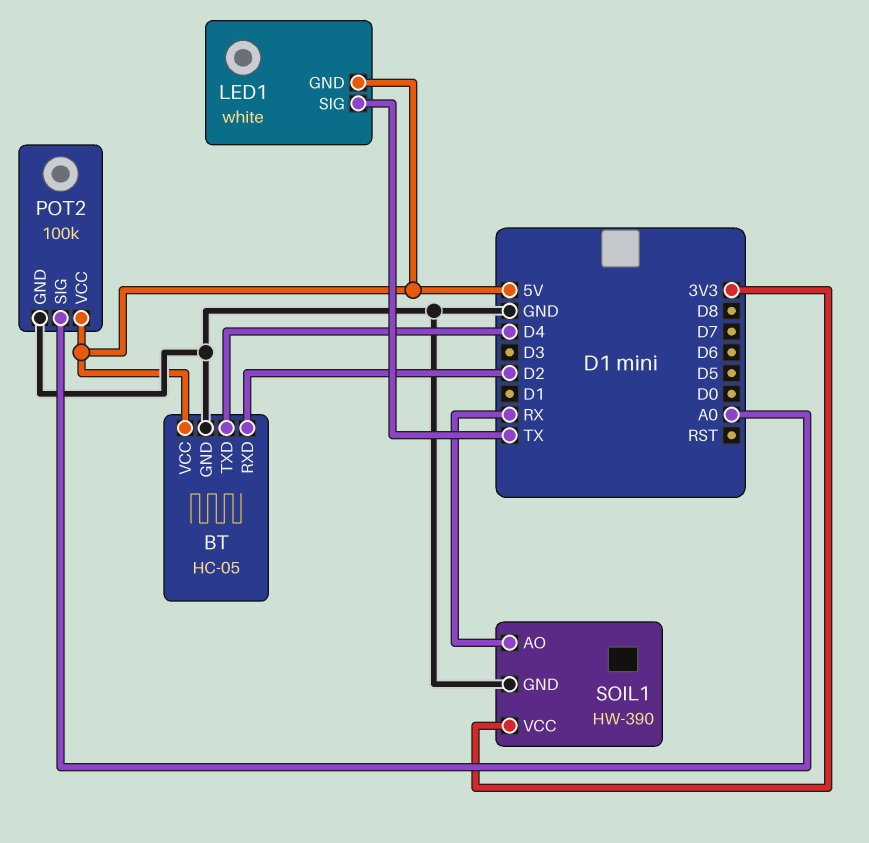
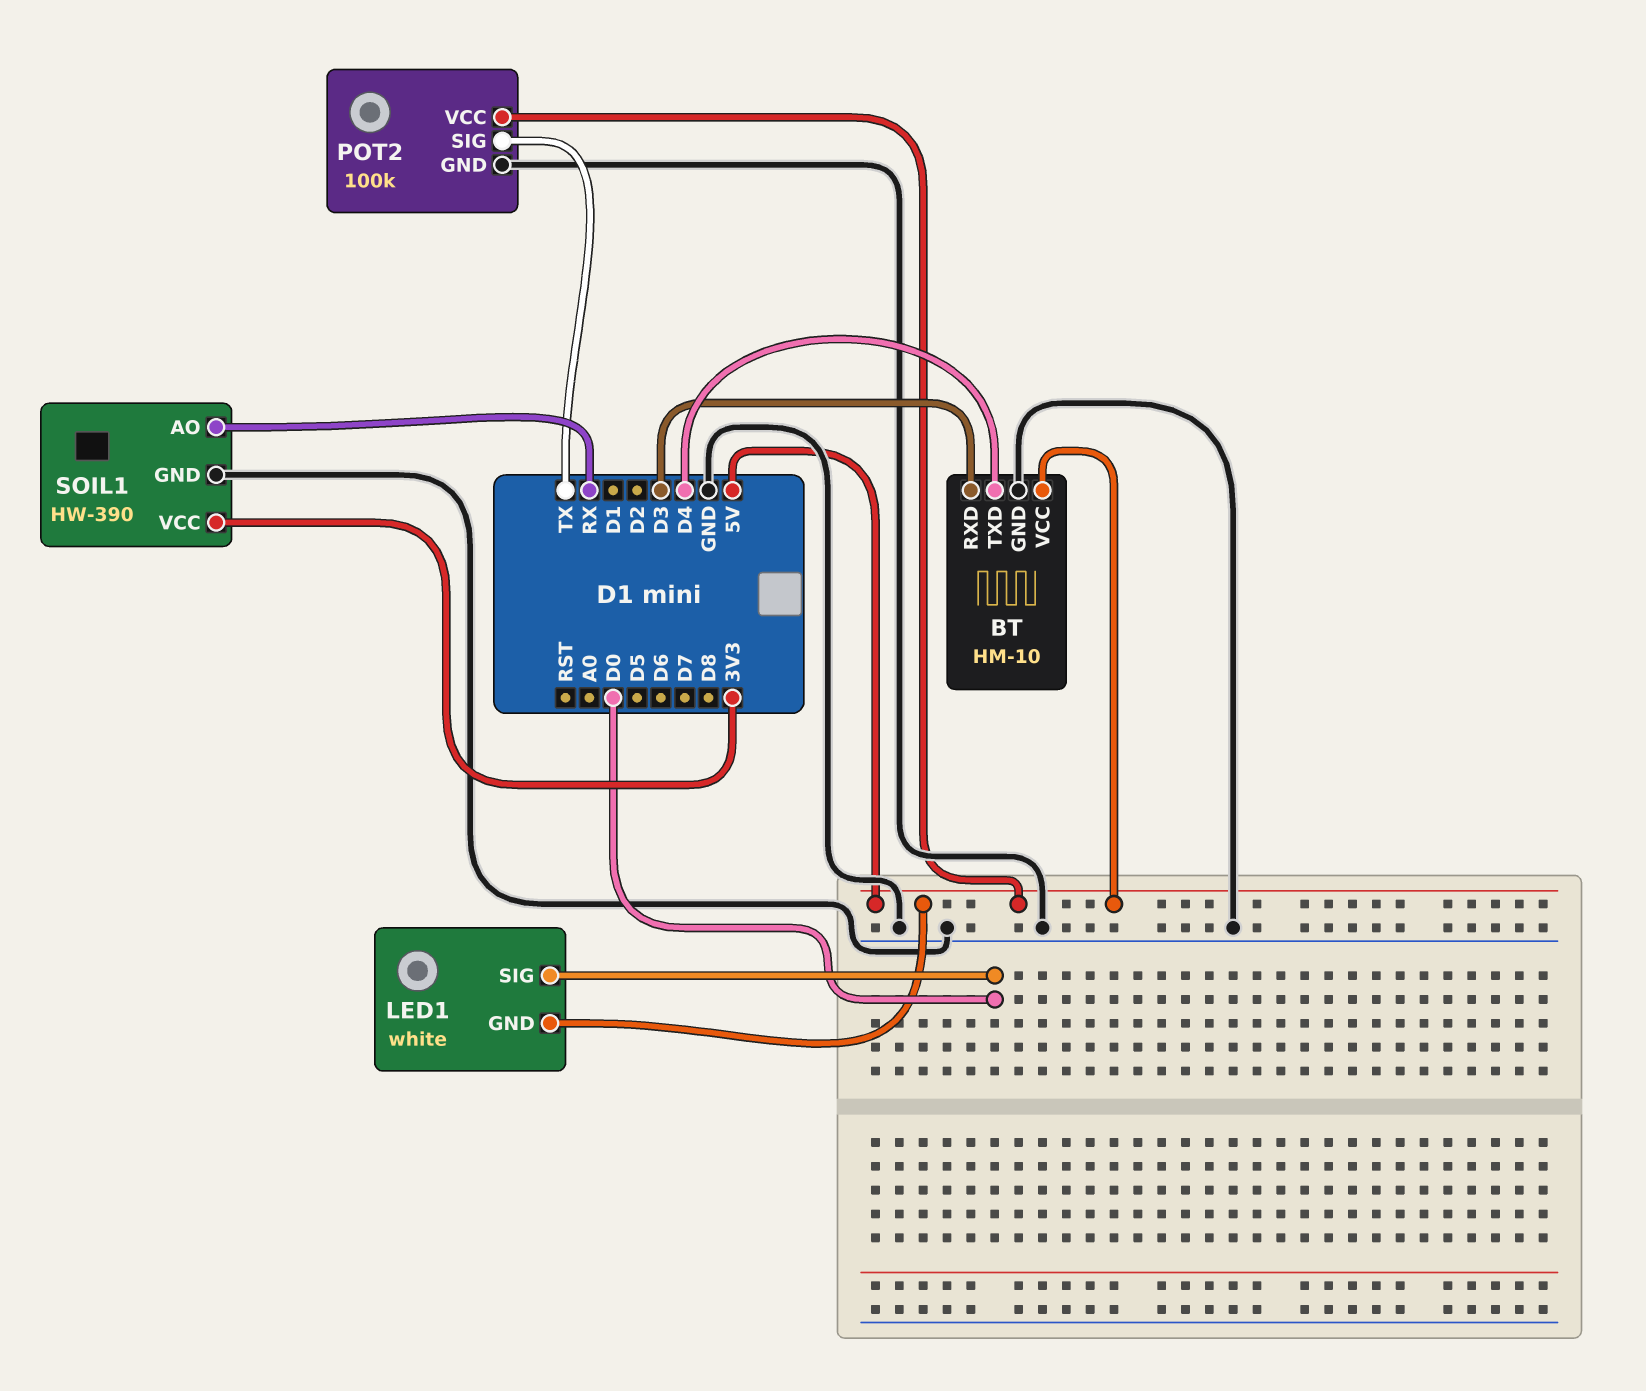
BT: HC-05 -> HM-10
BT pin RXD: D2 -> D3
LED1 pin SIG: TX -> D0
POT2 pin SIG: A0 -> TX

